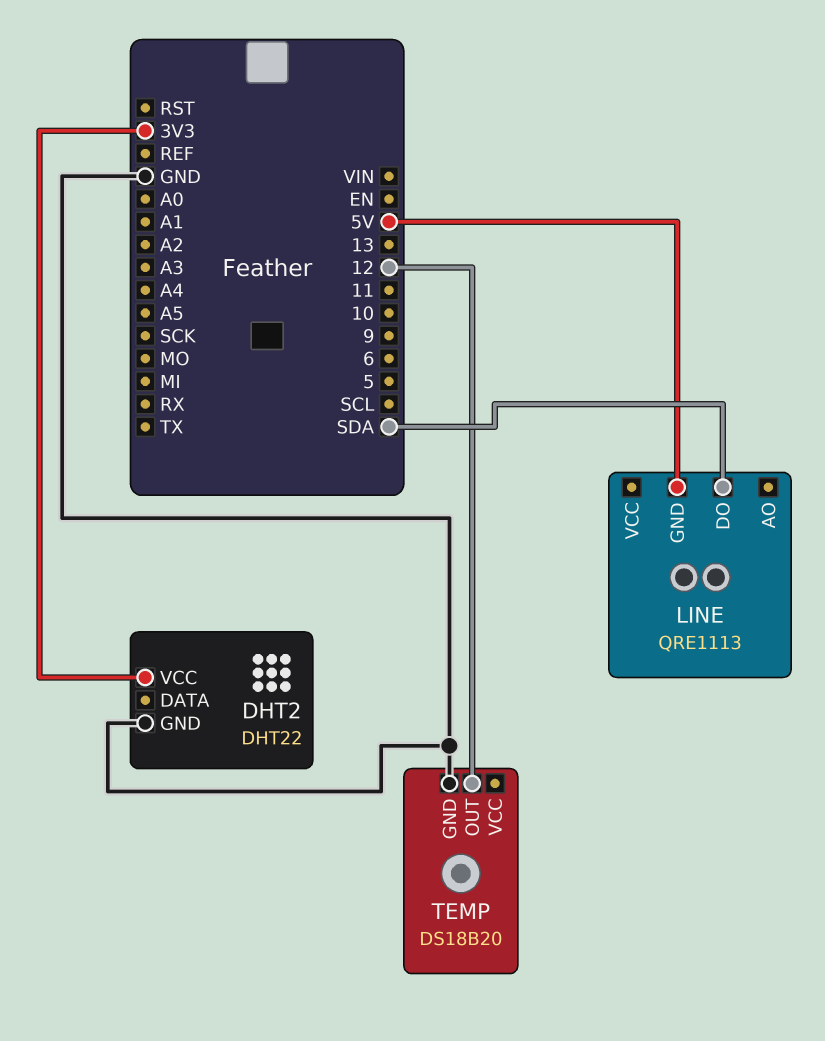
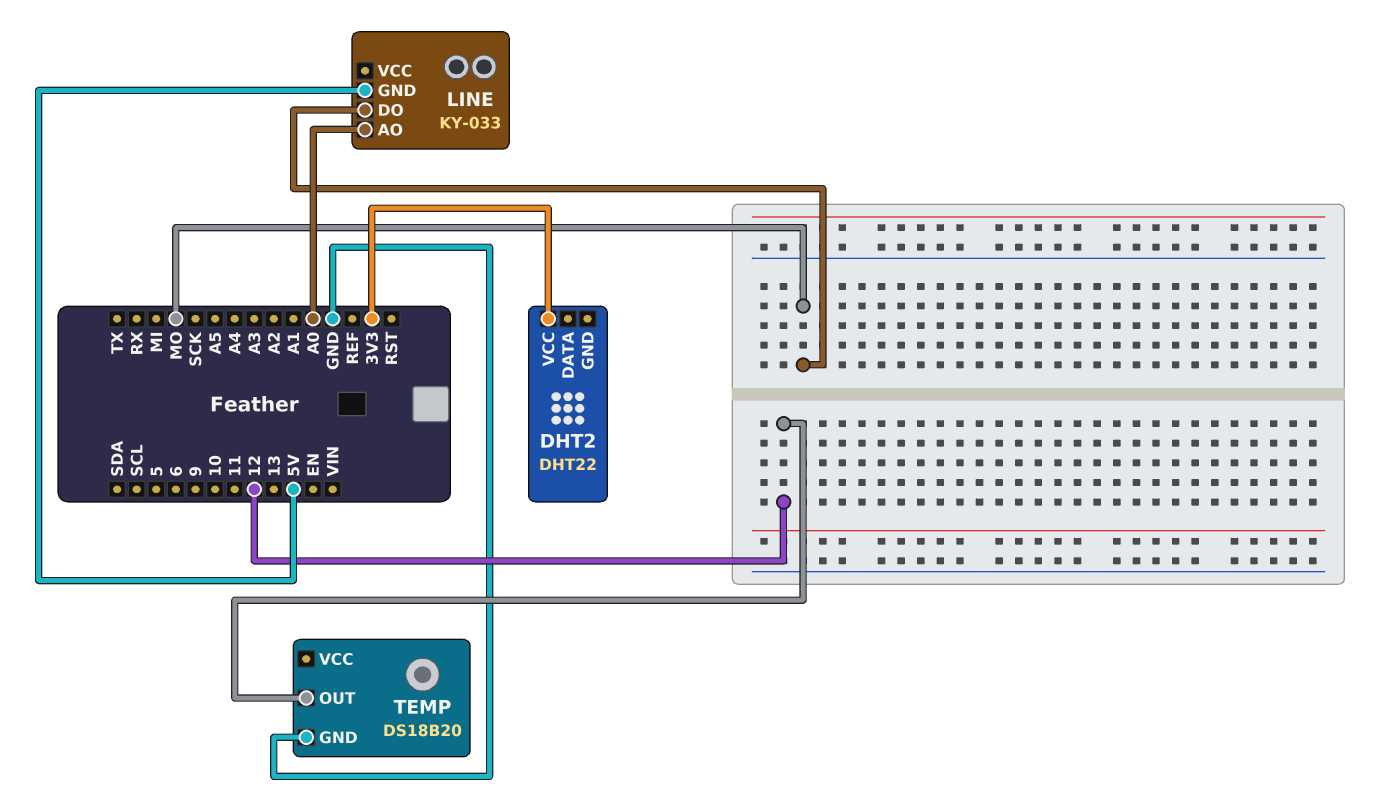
DHT2 pin GND: GND -> none
LINE: QRE1113 -> KY-033
LINE pin AO: none -> A0
LINE pin DO: SDA -> MO

